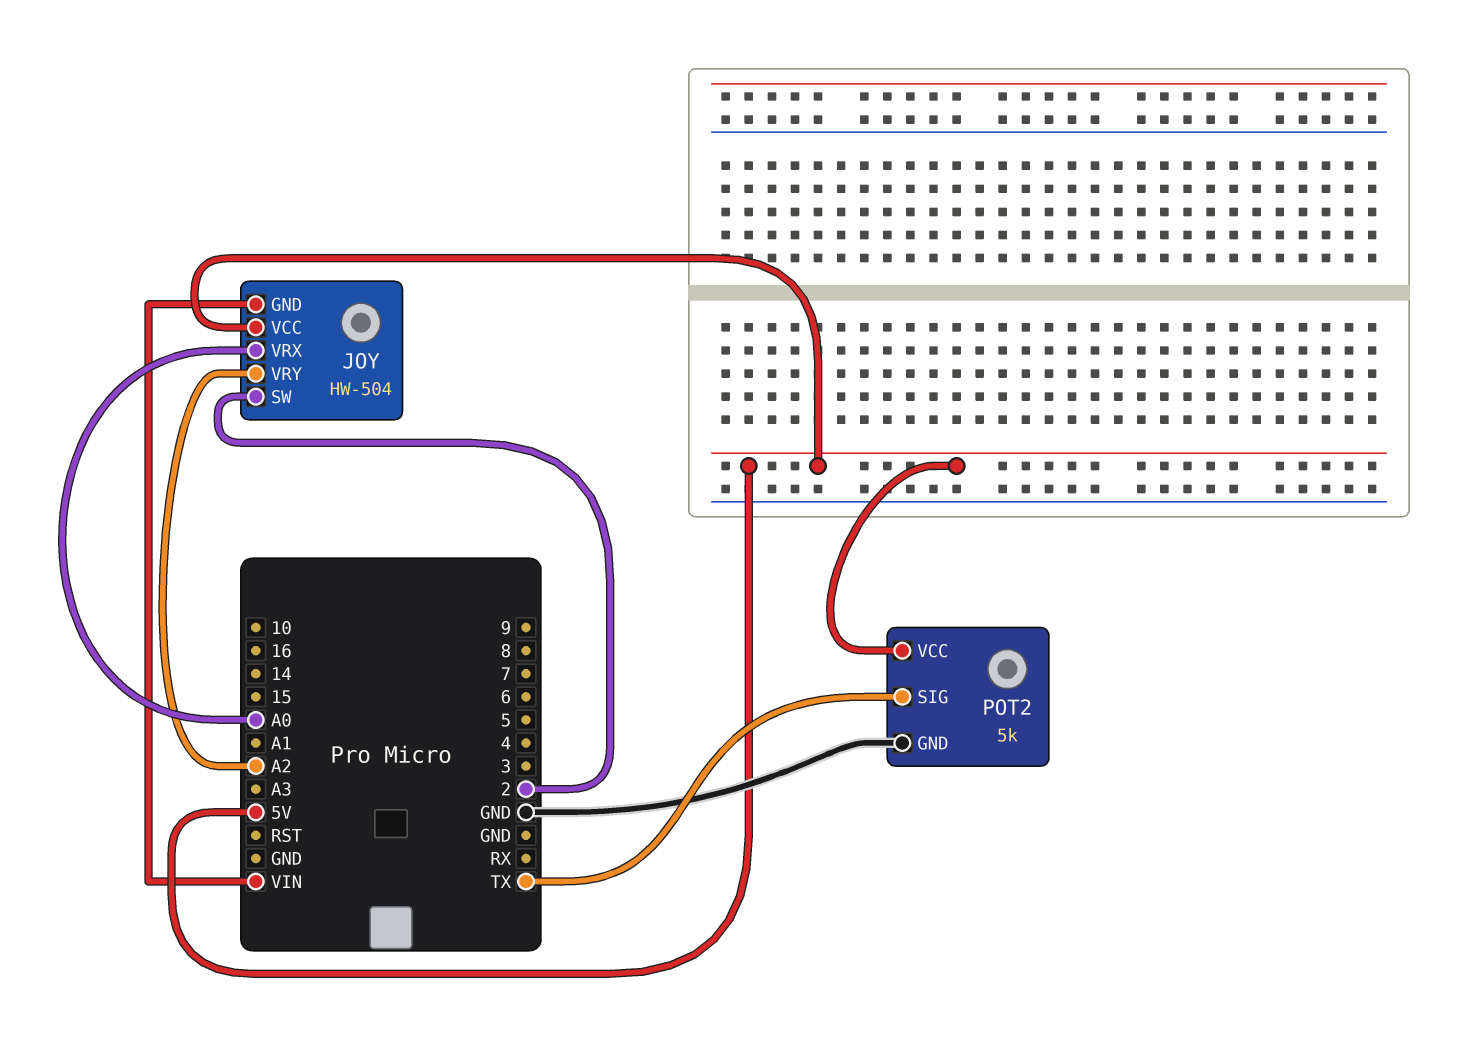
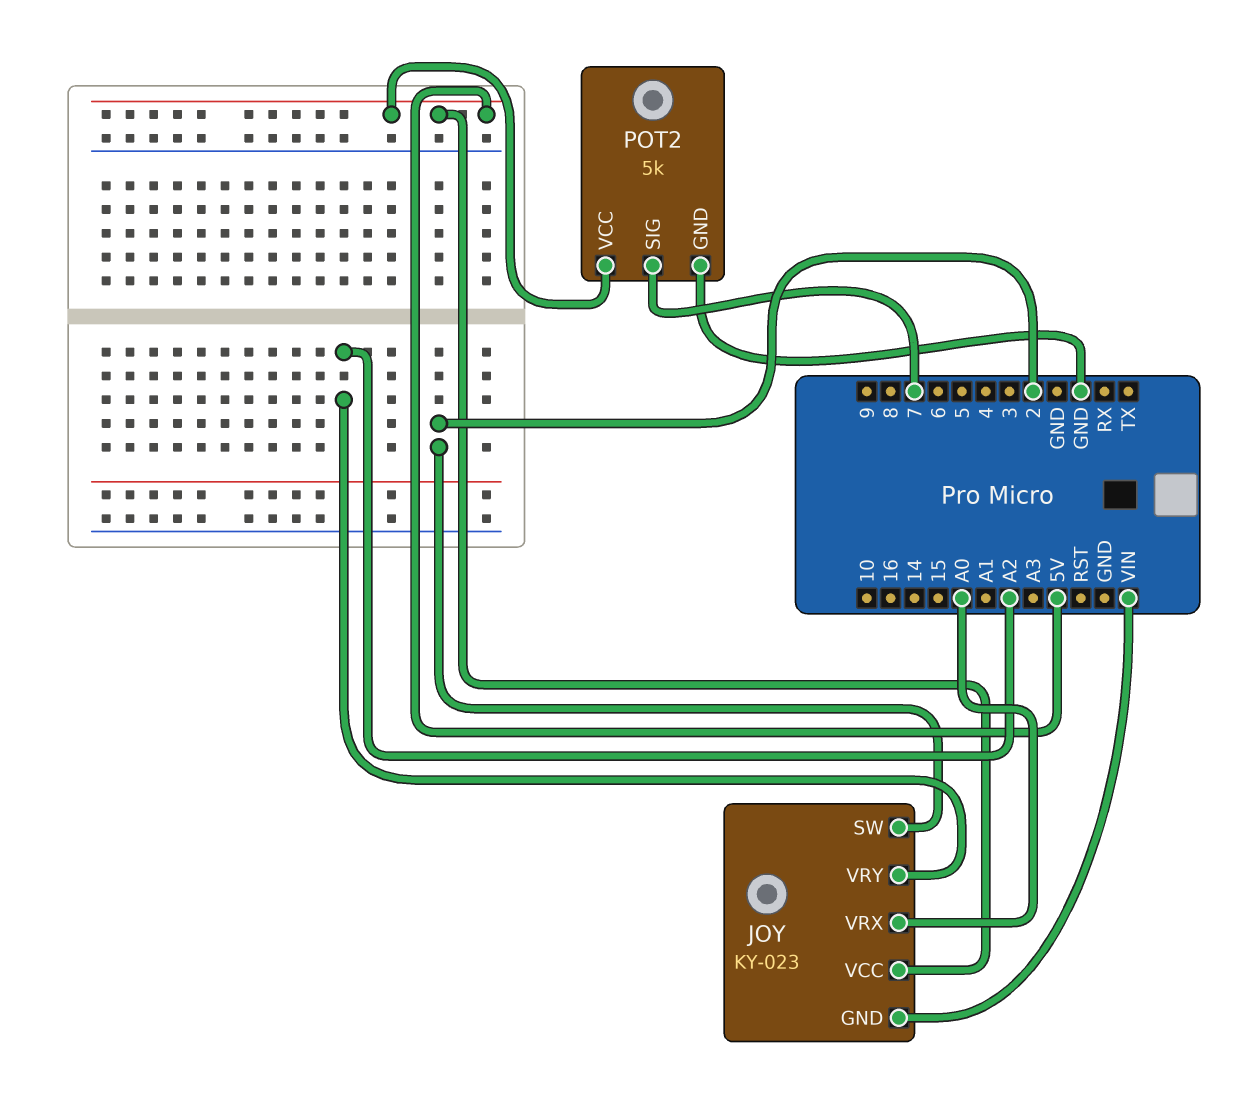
JOY: HW-504 -> KY-023
POT2 pin SIG: TX -> 7

